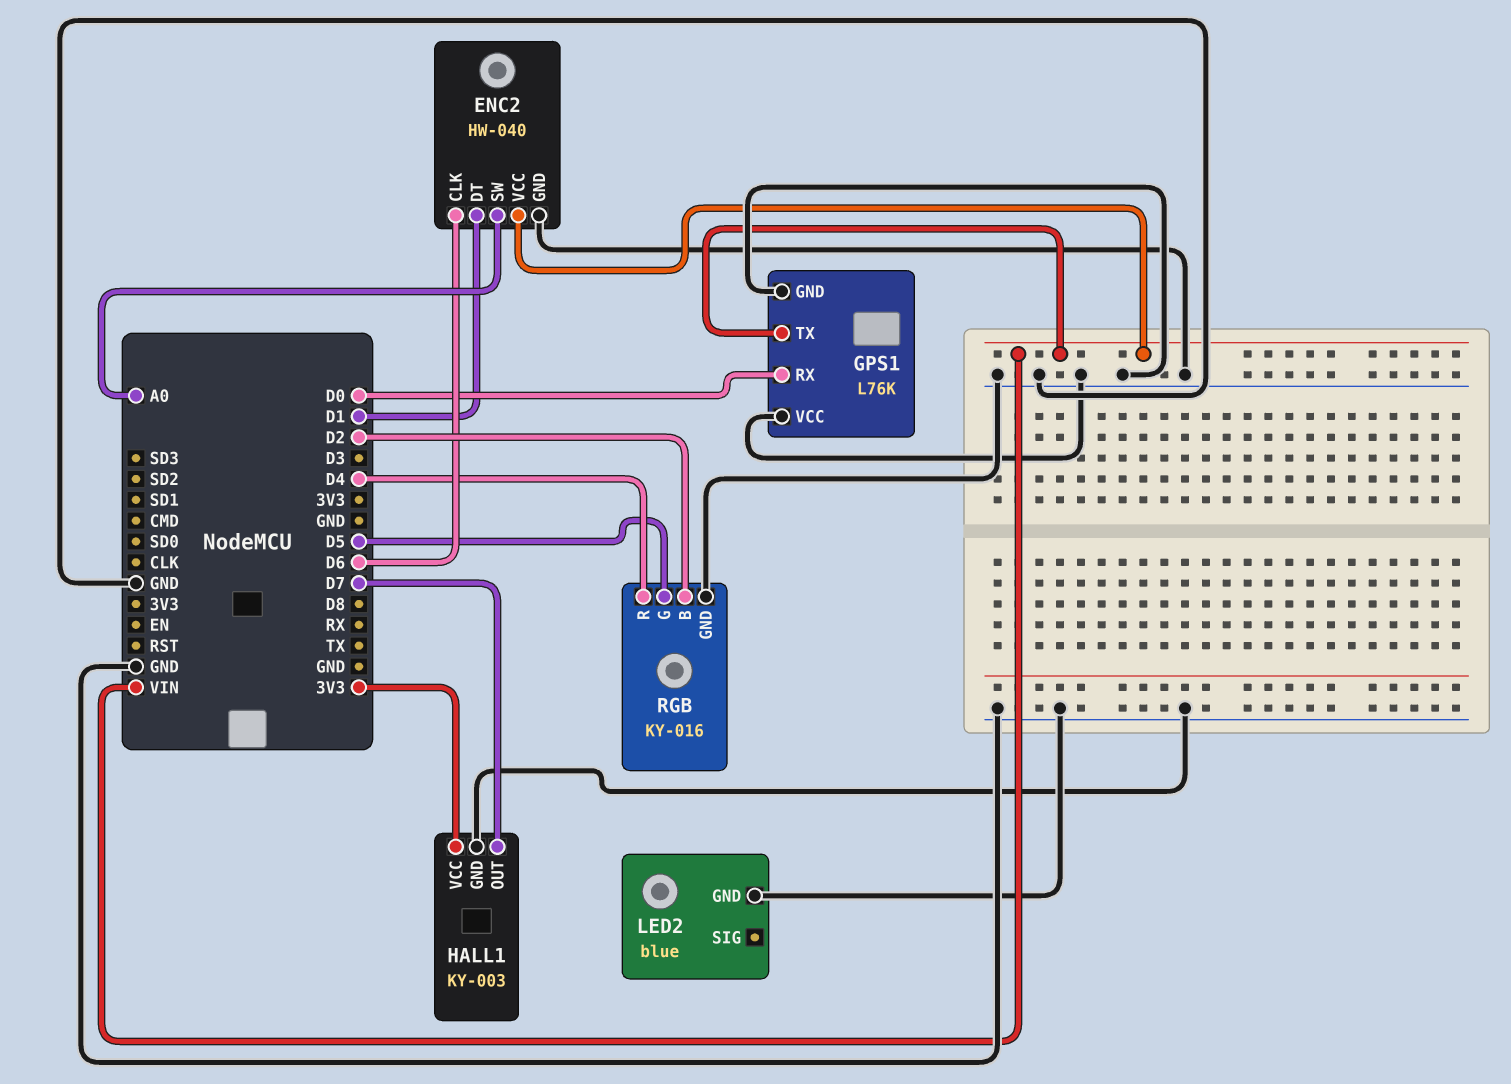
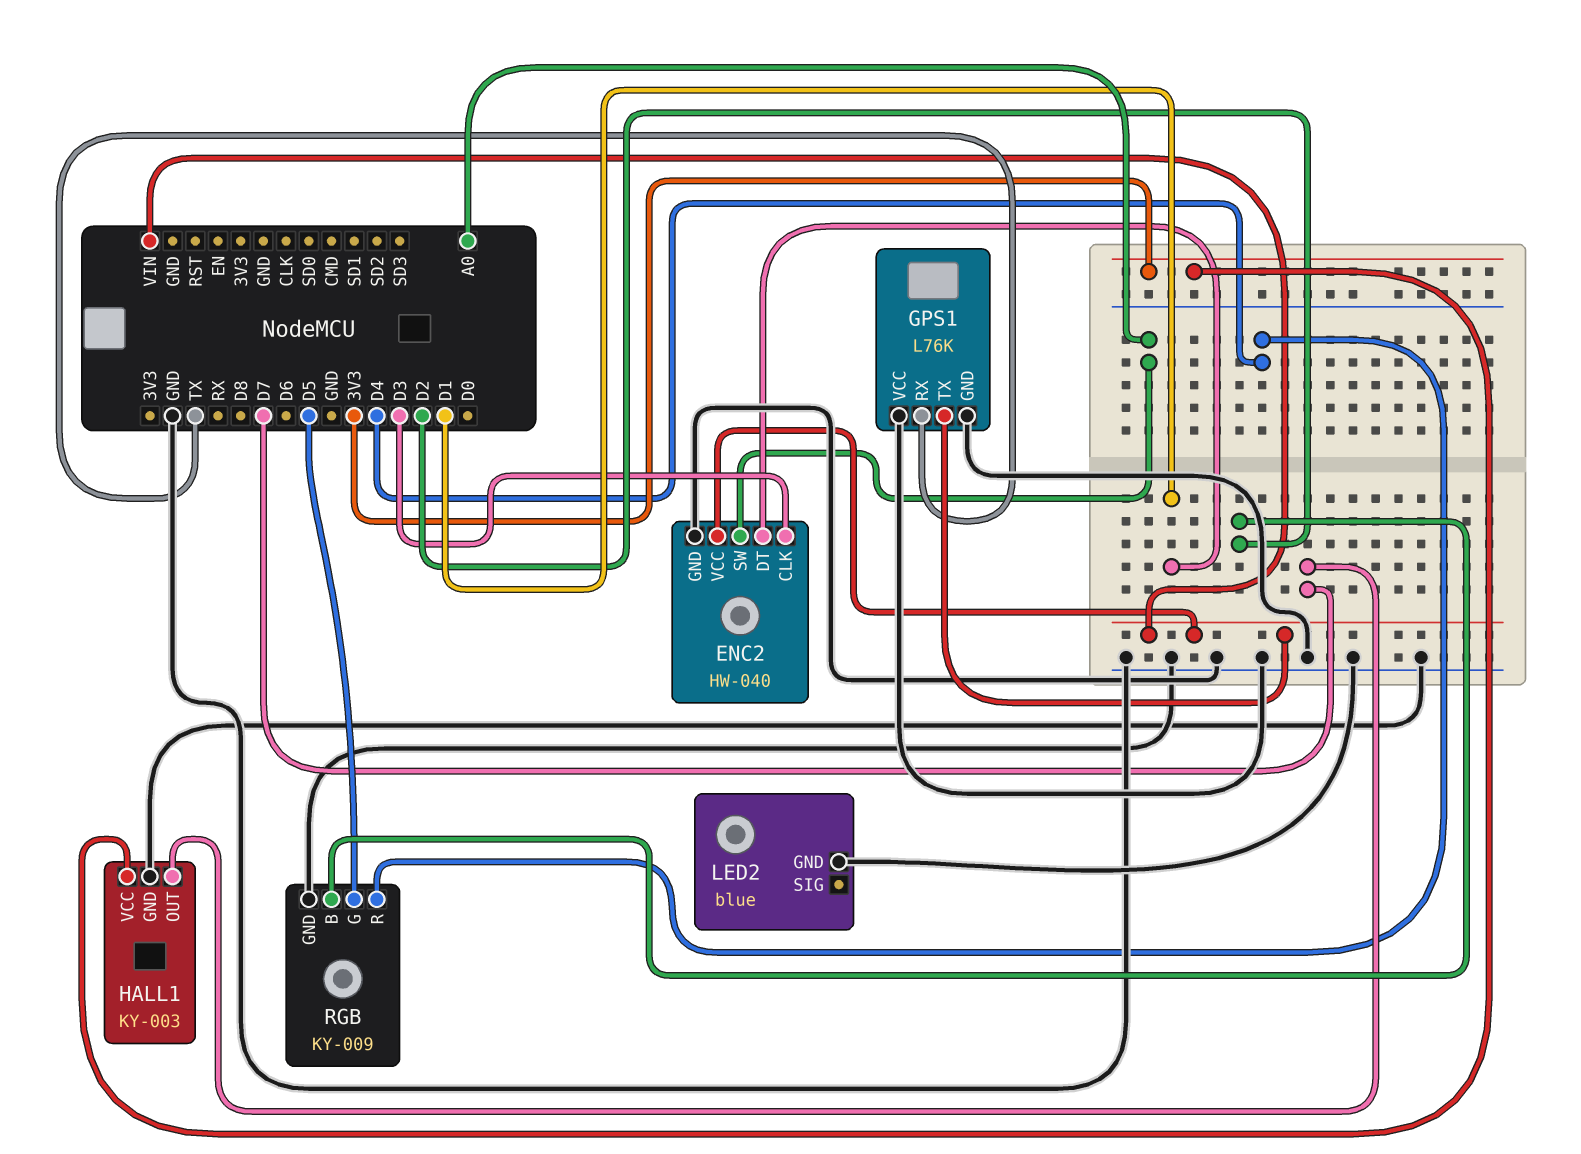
ENC2 pin CLK: D6 -> D3
GPS1 pin RX: D0 -> TX
RGB: KY-016 -> KY-009

